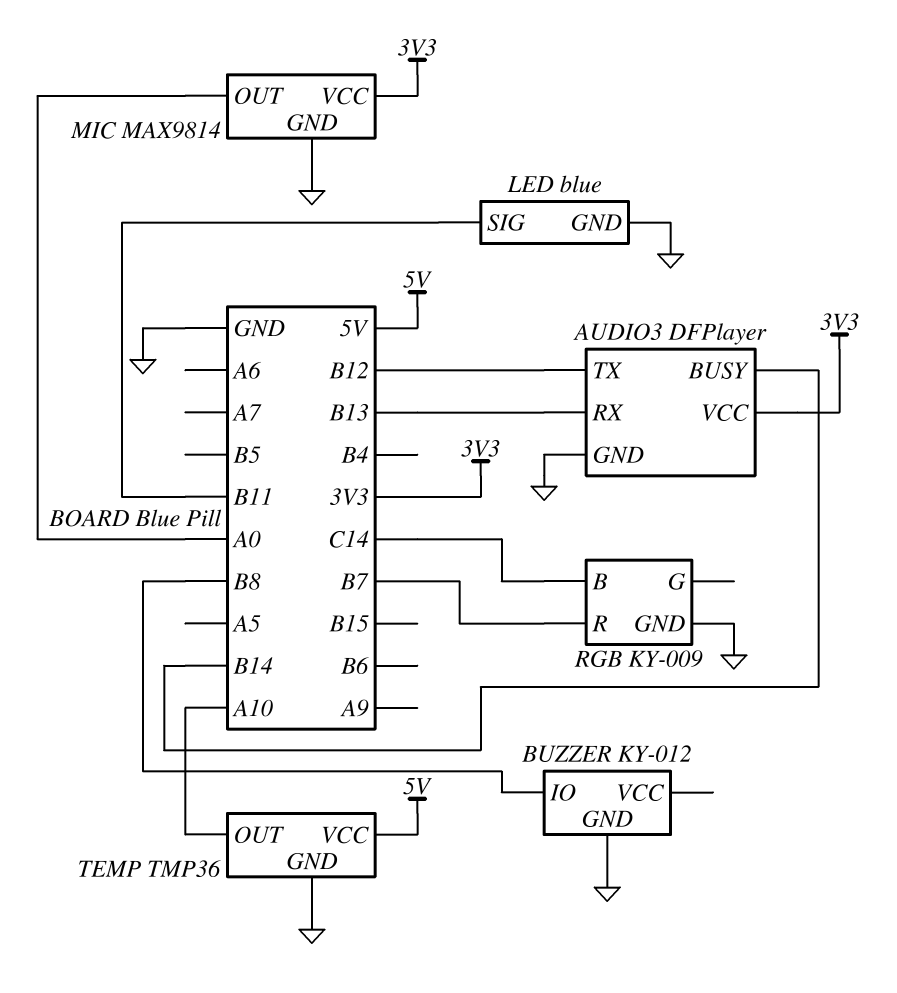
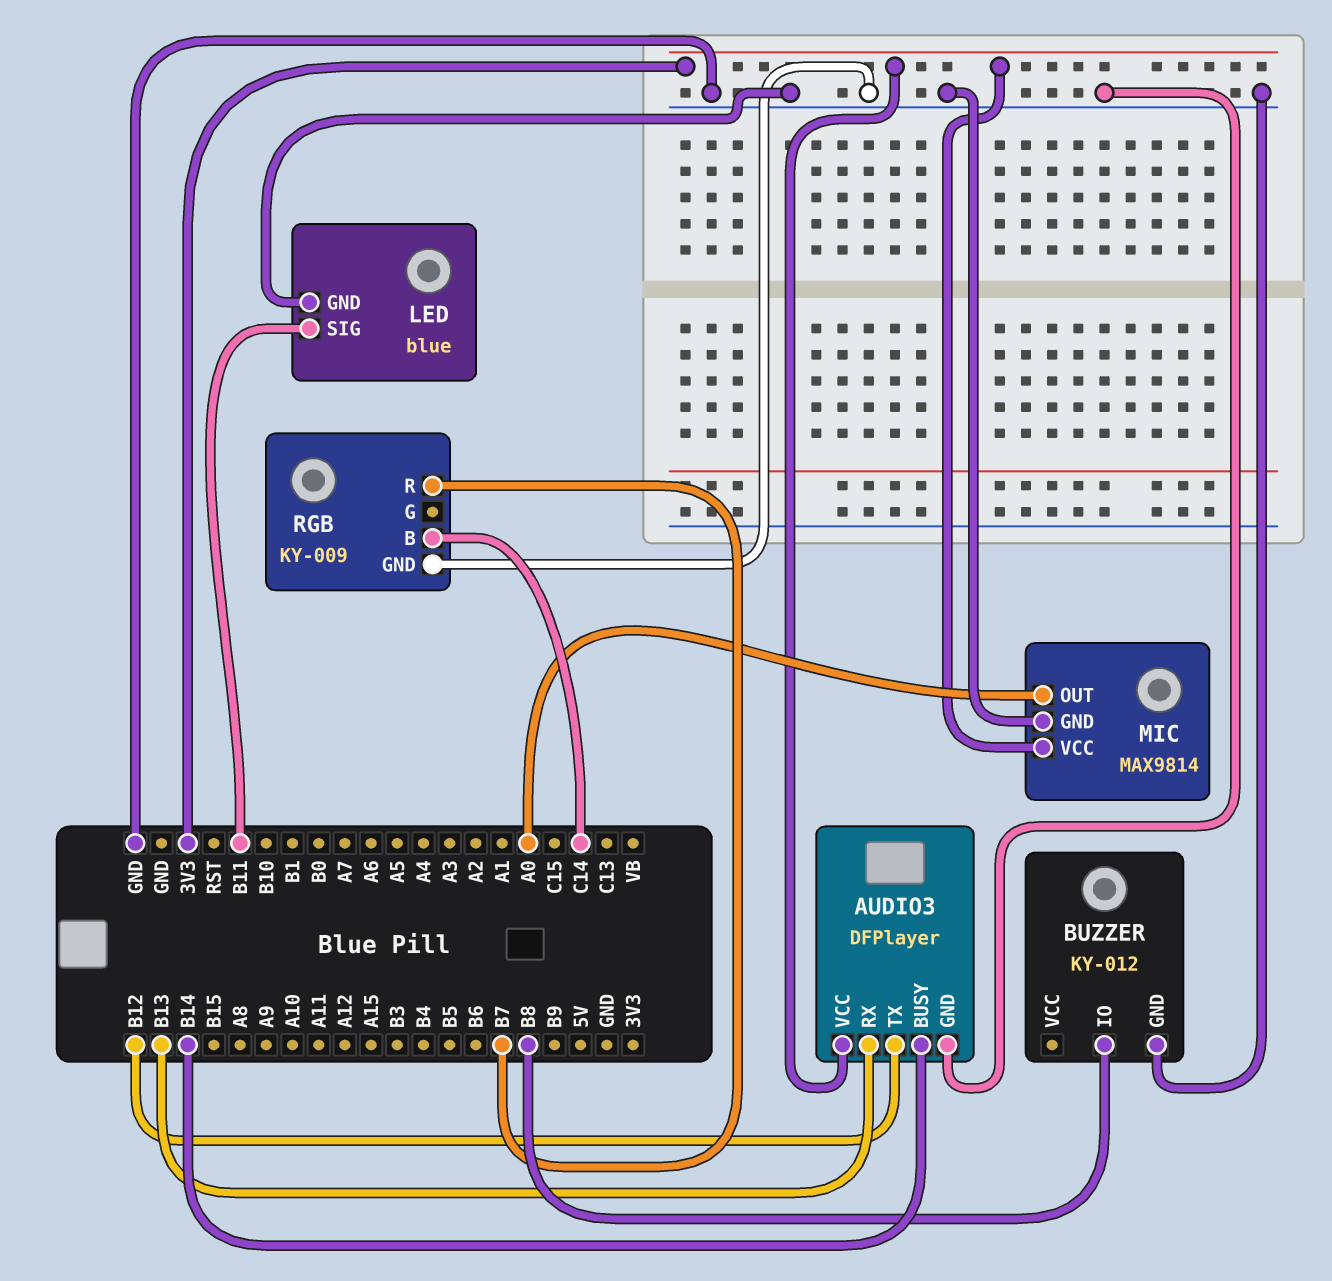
TEMP: TMP36 -> none
TEMP pin GND: GND -> none
TEMP pin OUT: A10 -> none
TEMP pin VCC: 5V -> none

